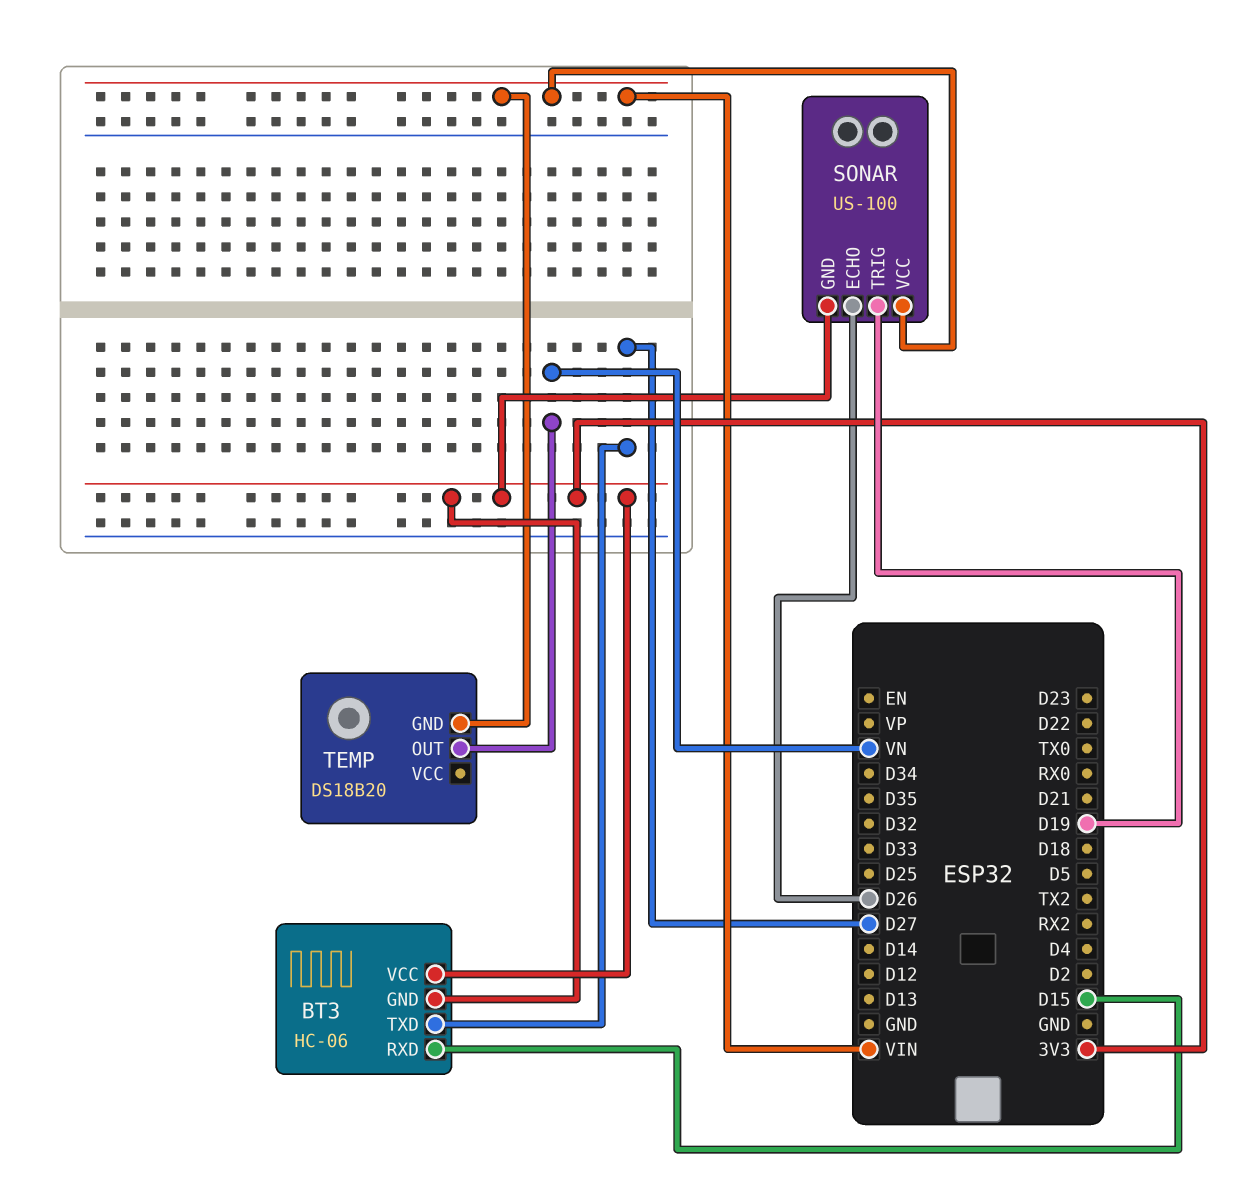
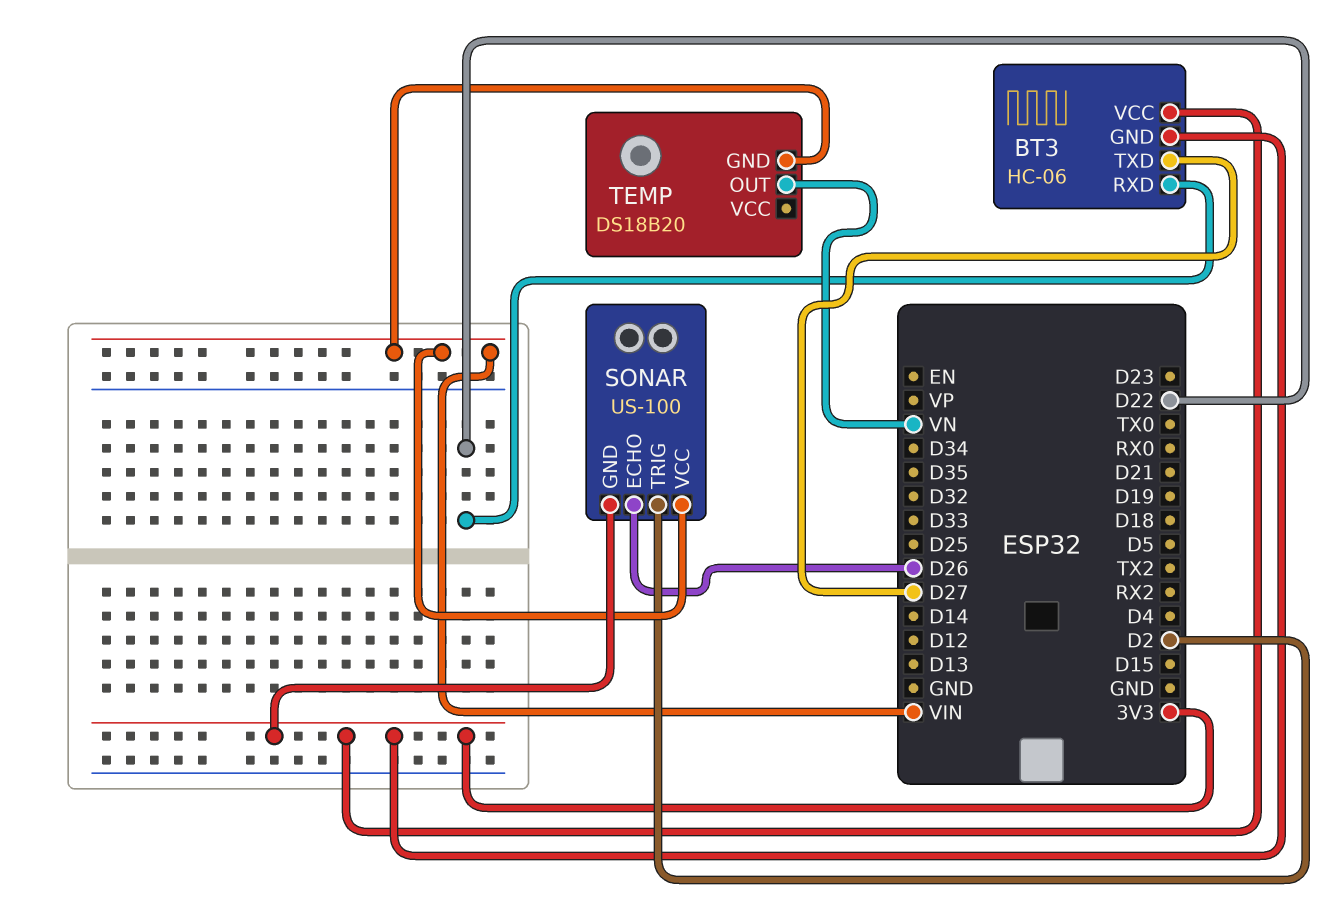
BT3 pin RXD: D15 -> D22
SONAR pin TRIG: D19 -> D2

